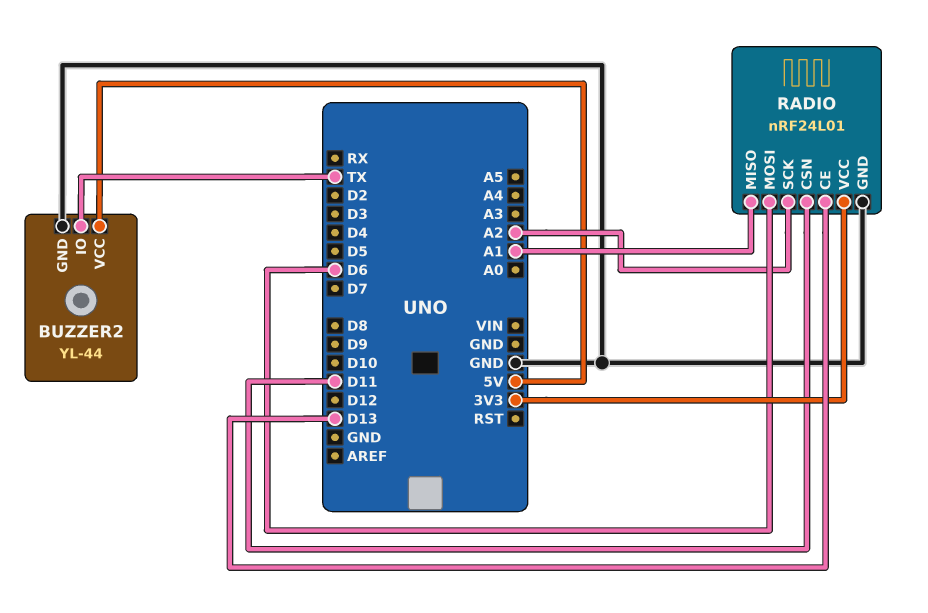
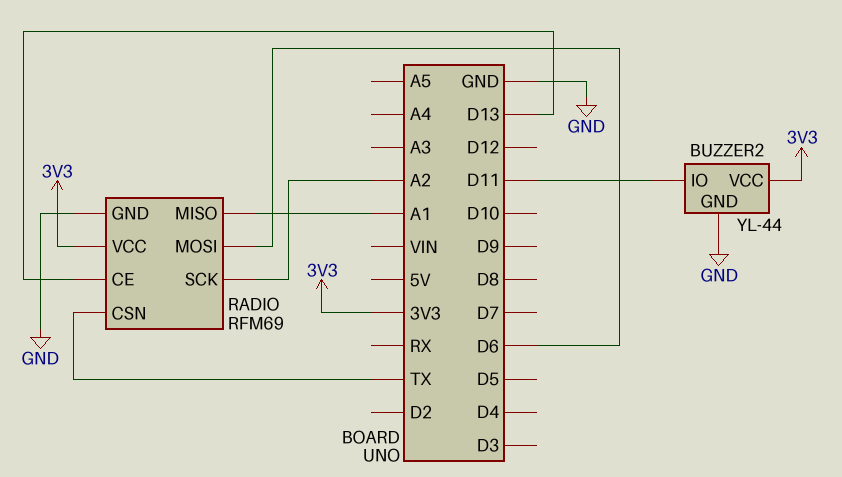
BUZZER2 pin IO: TX -> D11
BUZZER2 pin VCC: 5V -> 3V3
RADIO: nRF24L01 -> RFM69
RADIO pin CSN: D11 -> TX

